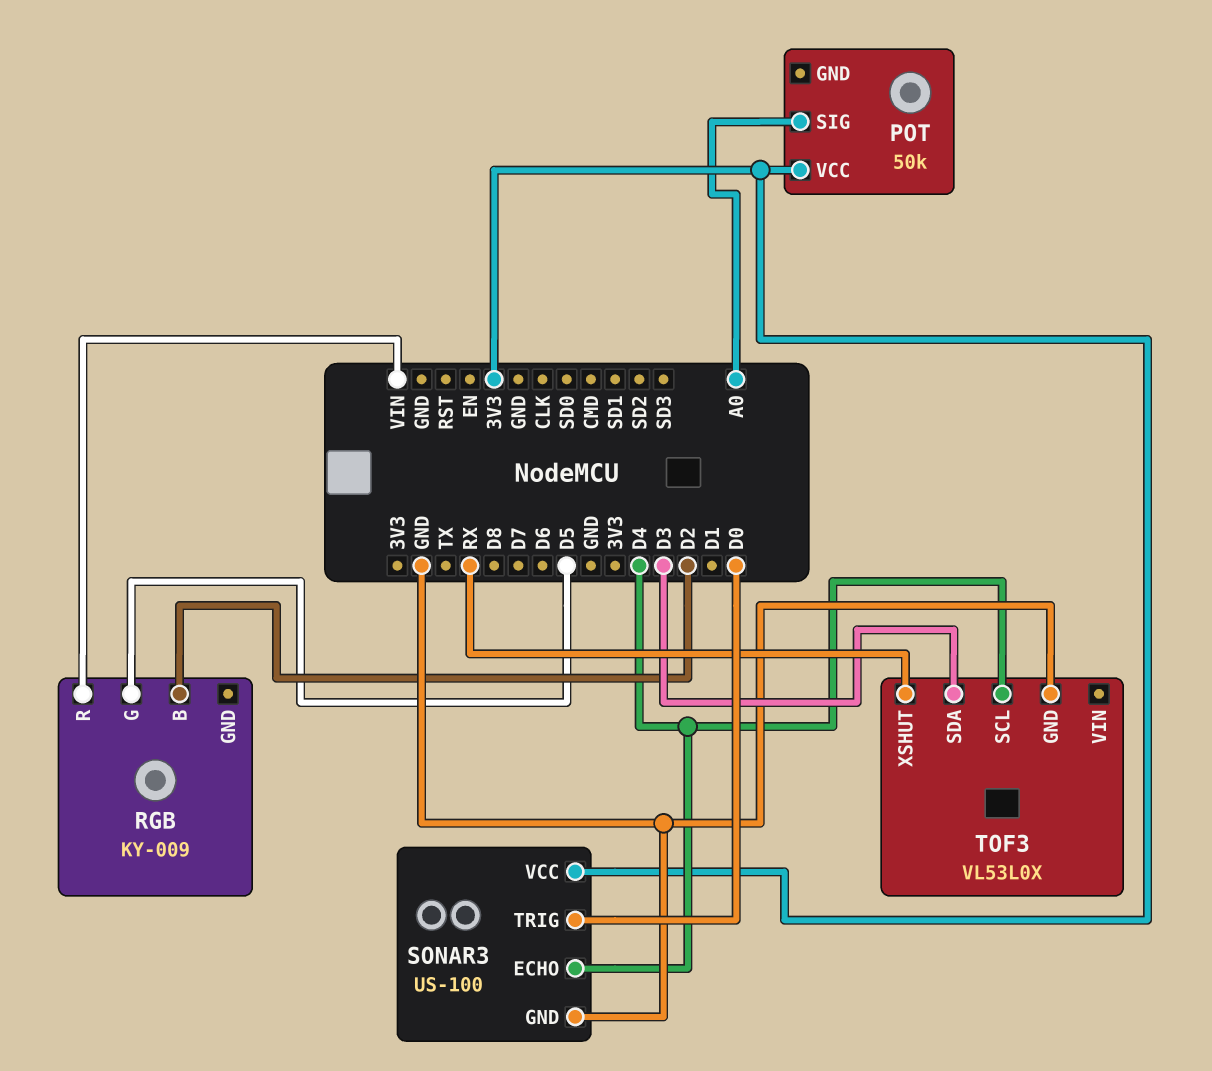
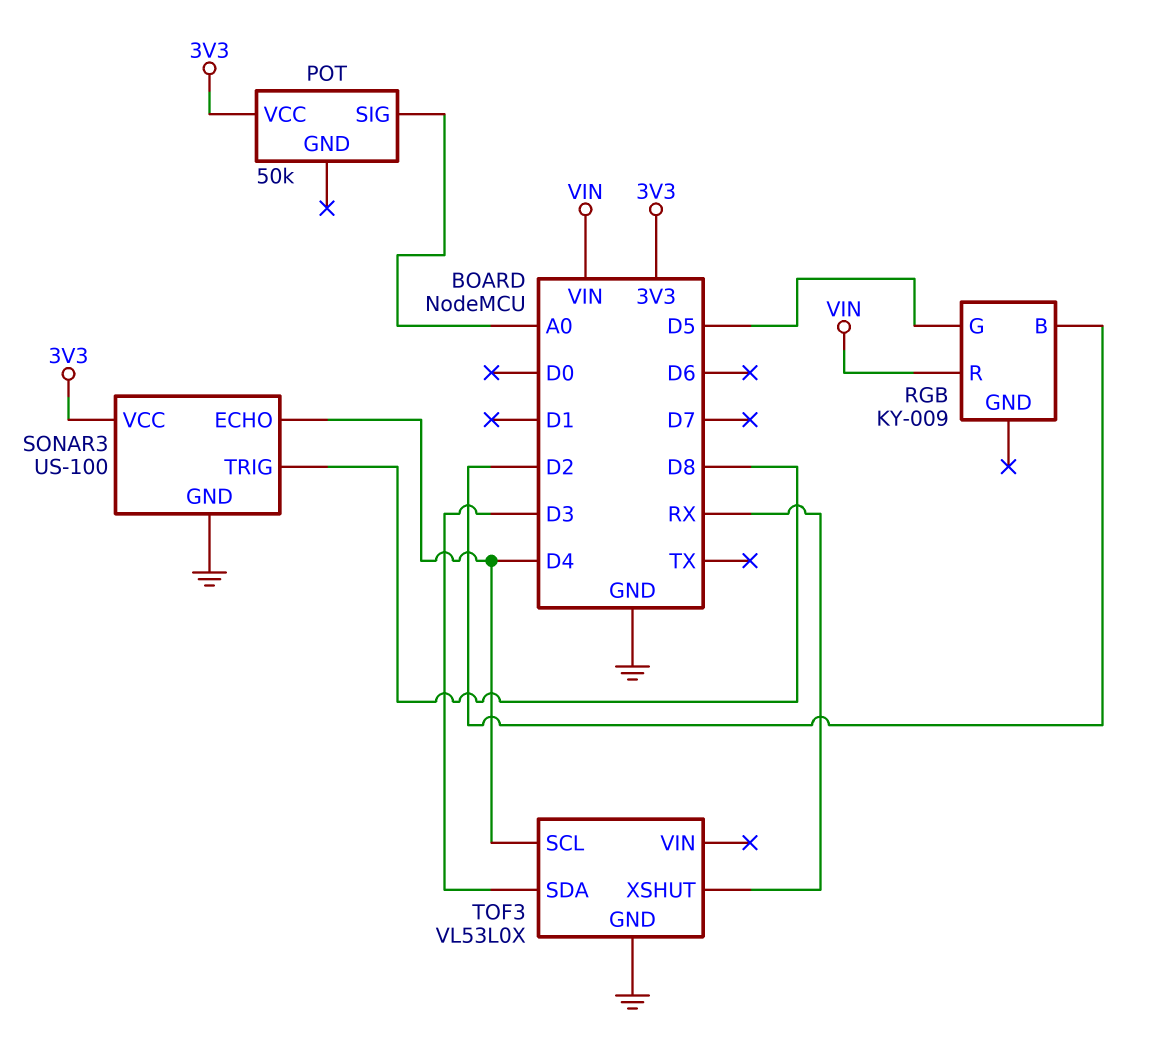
SONAR3 pin TRIG: D0 -> D8

